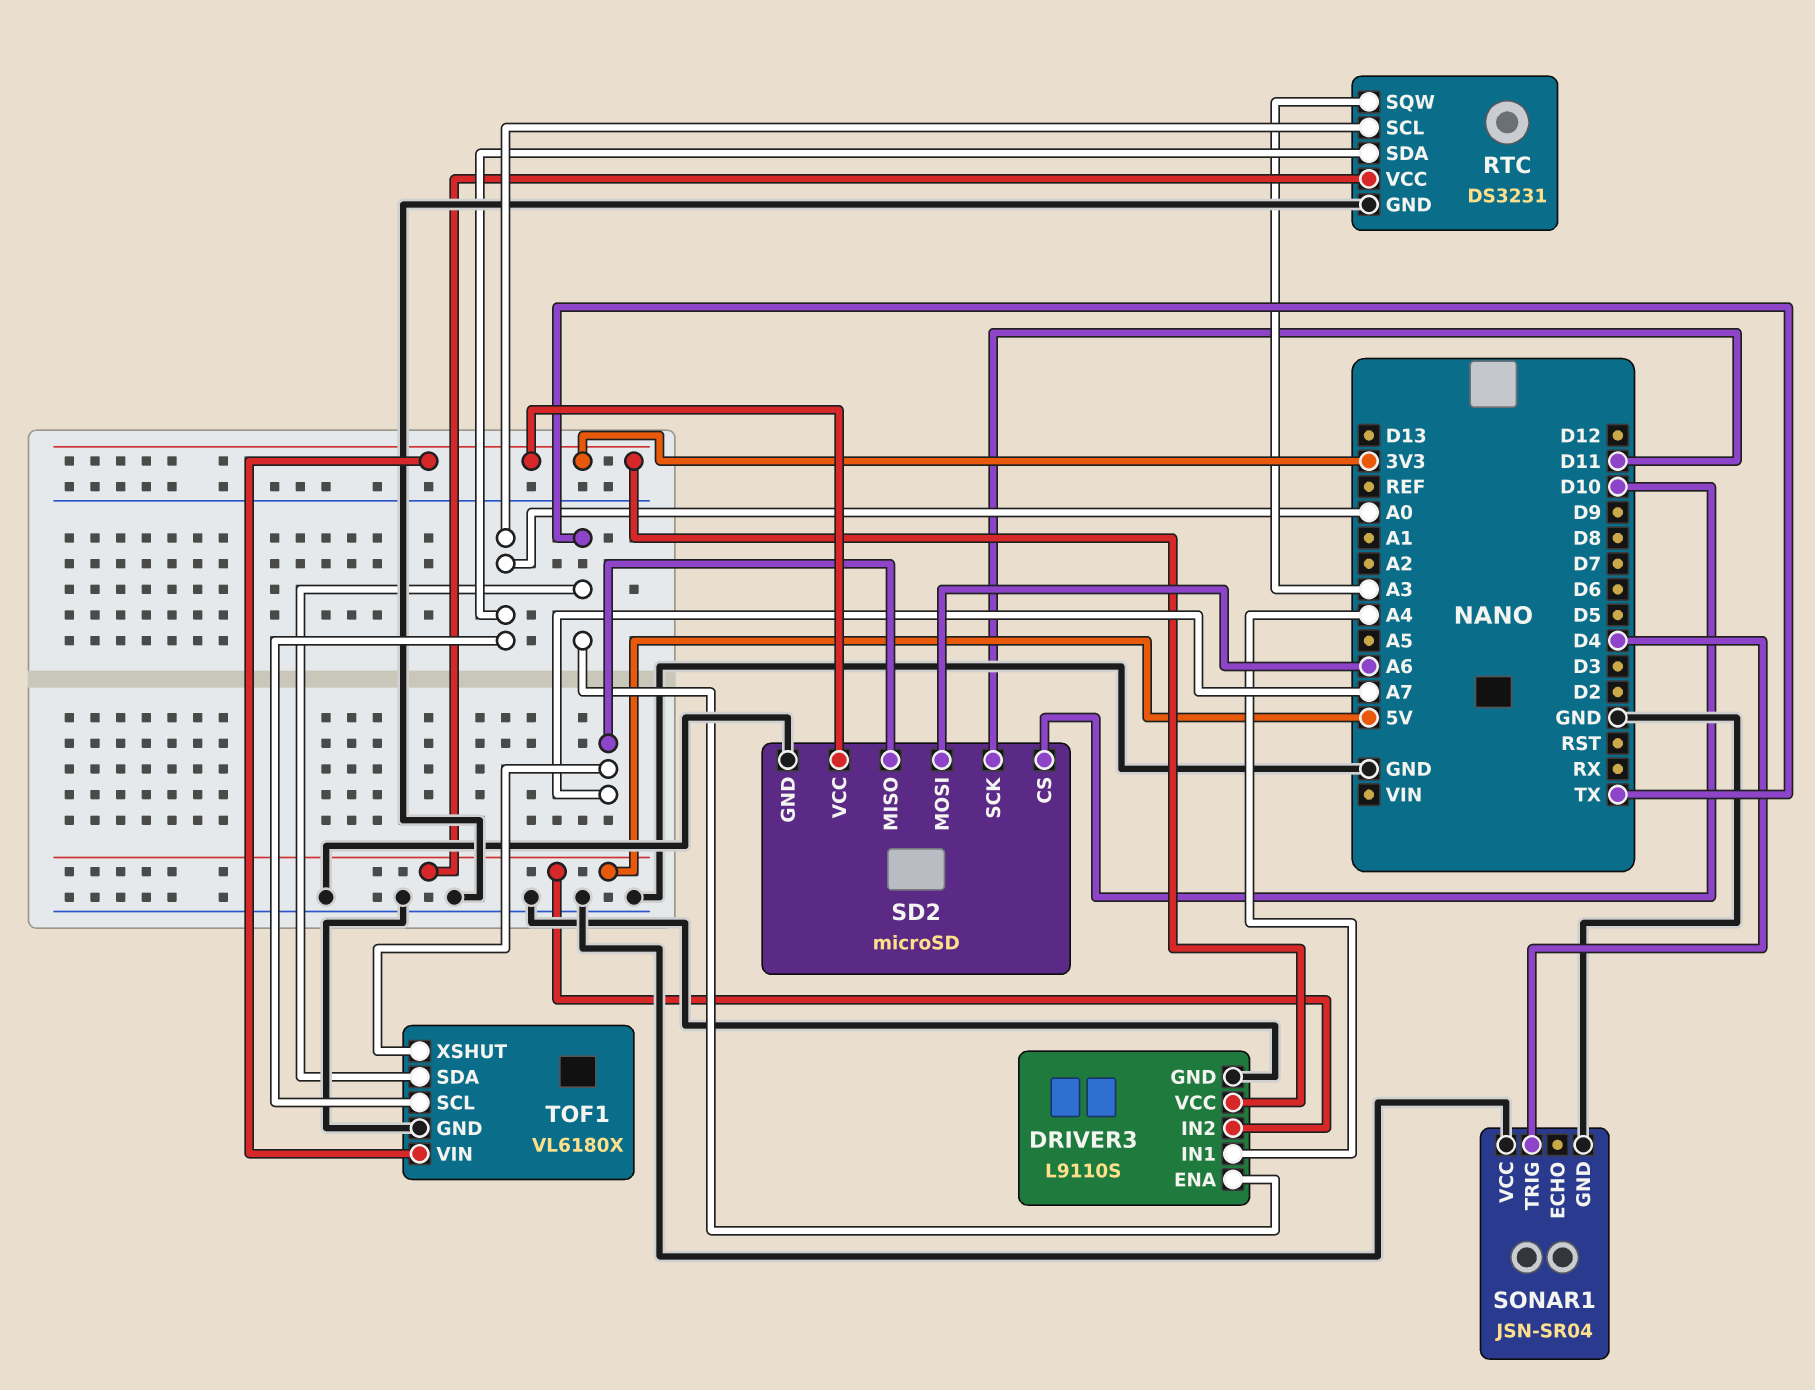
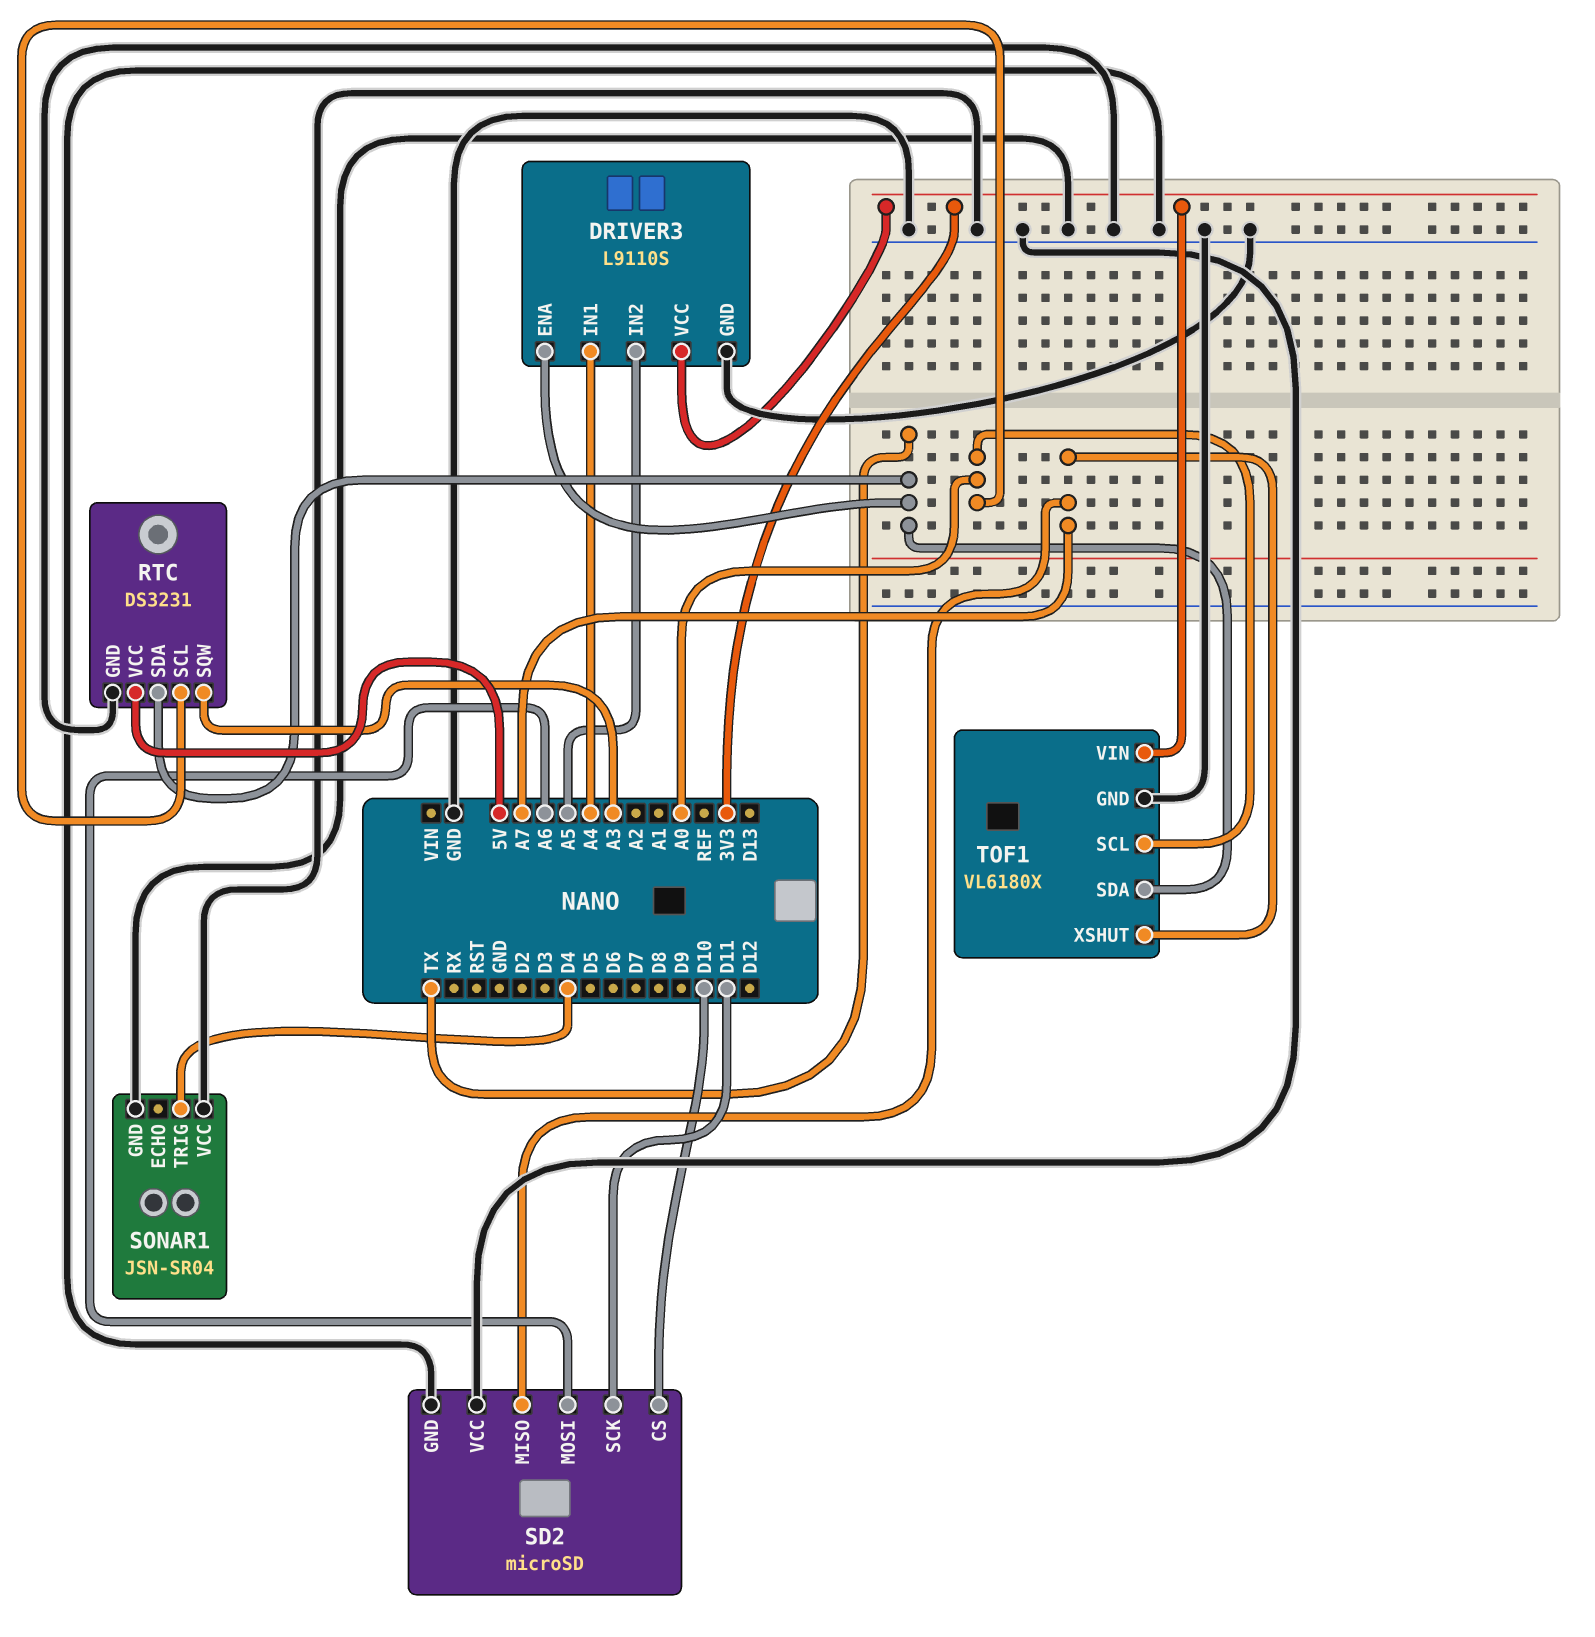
DRIVER3 pin IN2: 5V -> A5
RTC pin SDA: A0 -> TX
SD2 pin VCC: 3V3 -> GND

